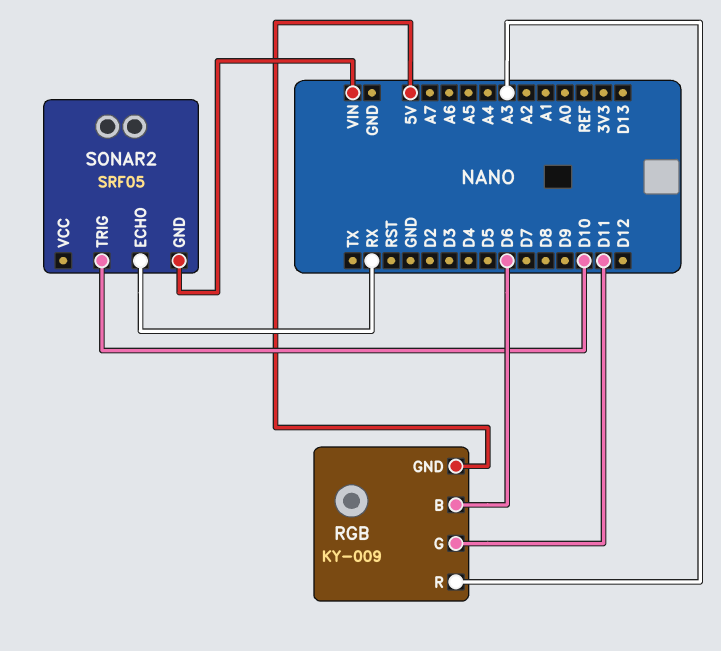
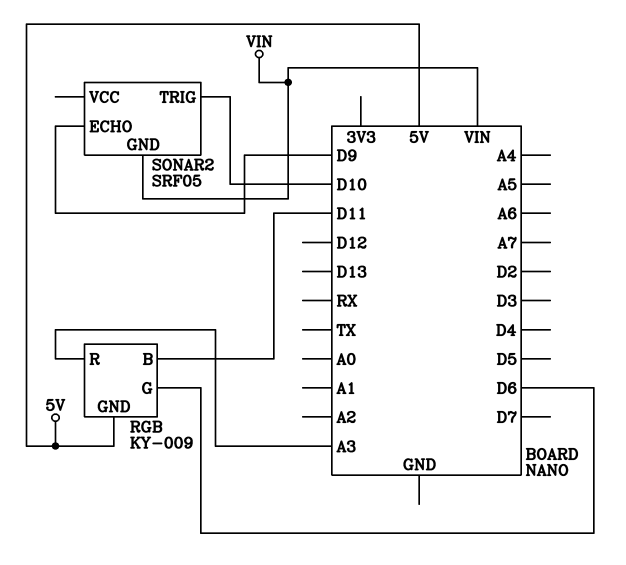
RGB pin B: D6 -> D11
RGB pin G: D11 -> D6
SONAR2 pin ECHO: RX -> D9

